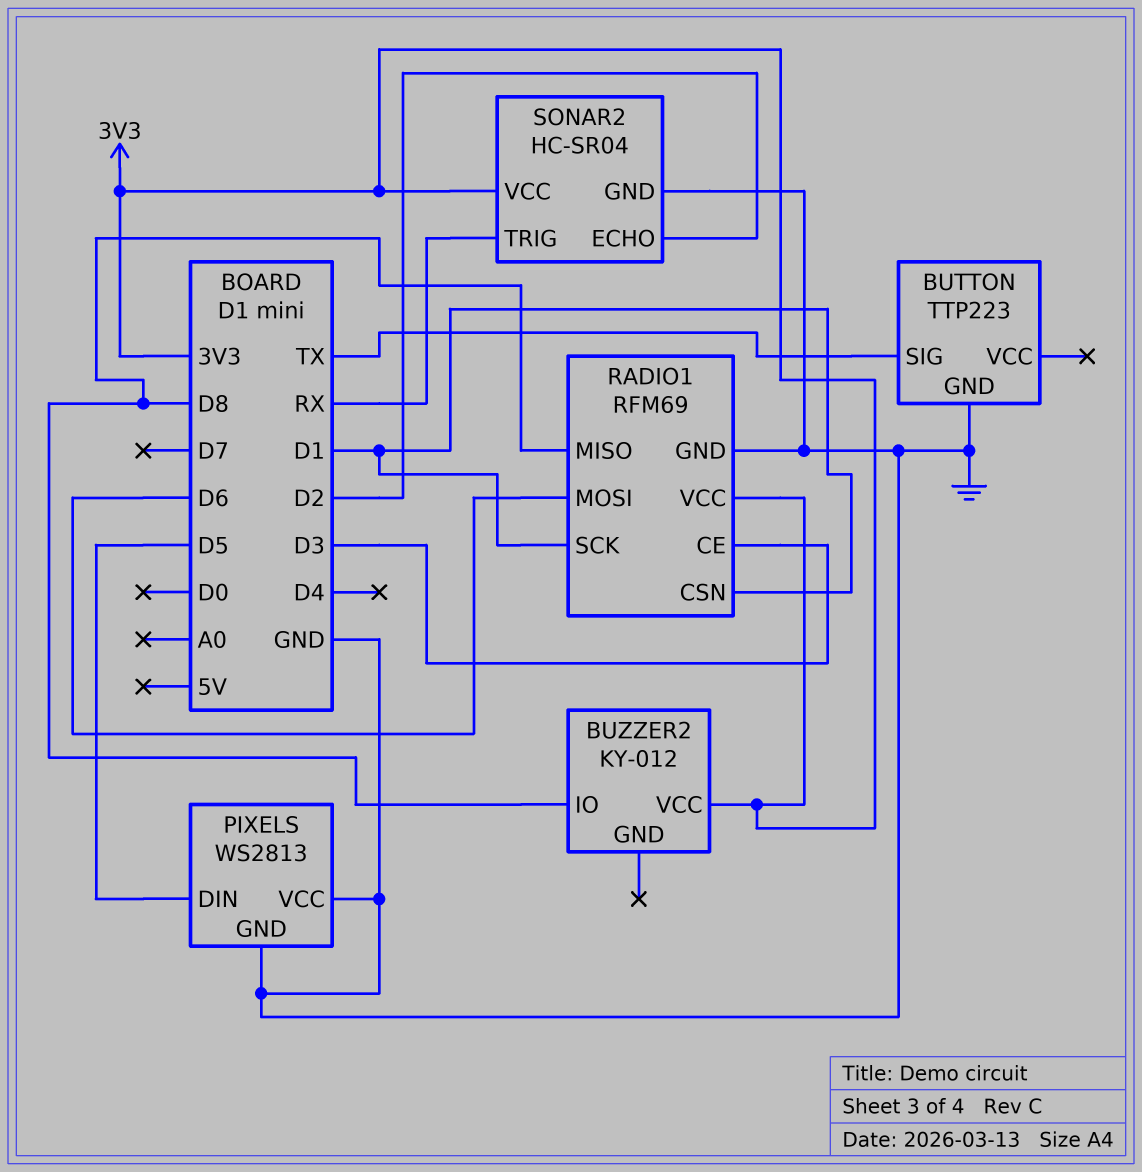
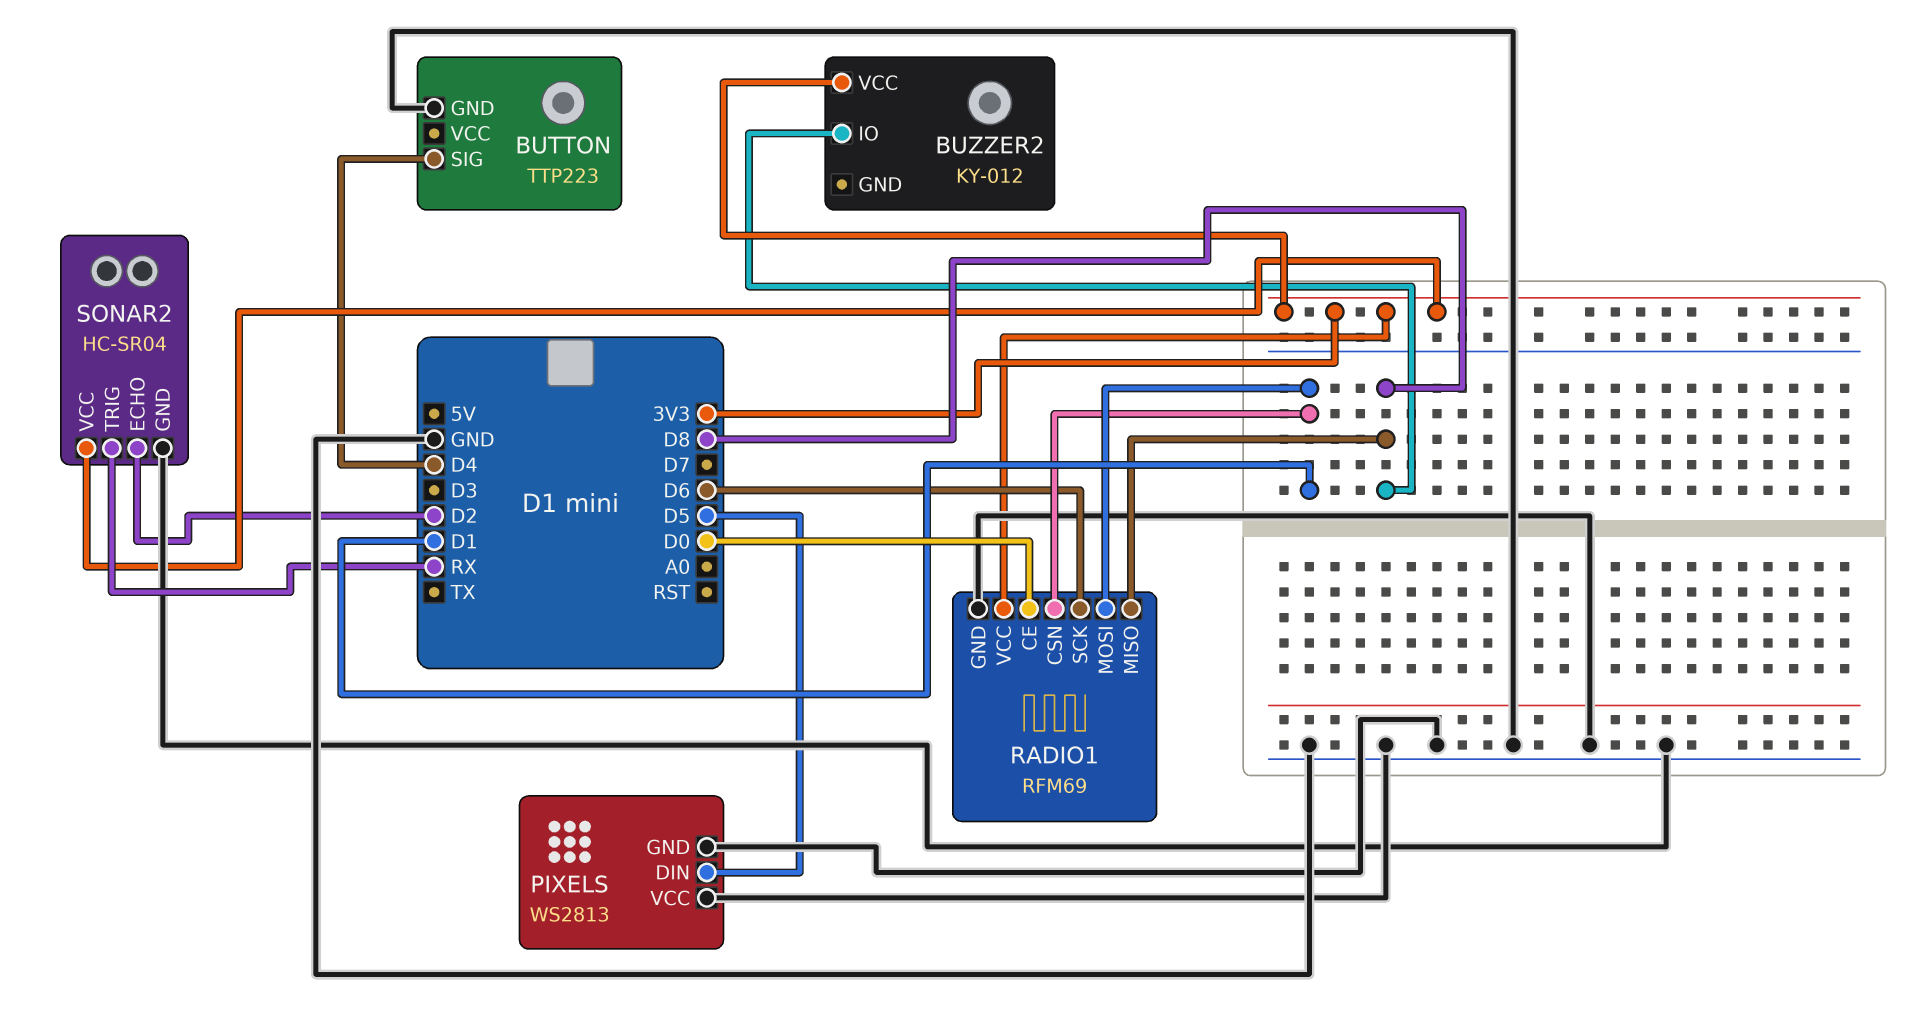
BUTTON pin SIG: TX -> D4
RADIO1 pin CE: D3 -> D0
RADIO1 pin MOSI: D6 -> D1
RADIO1 pin SCK: D1 -> D6

